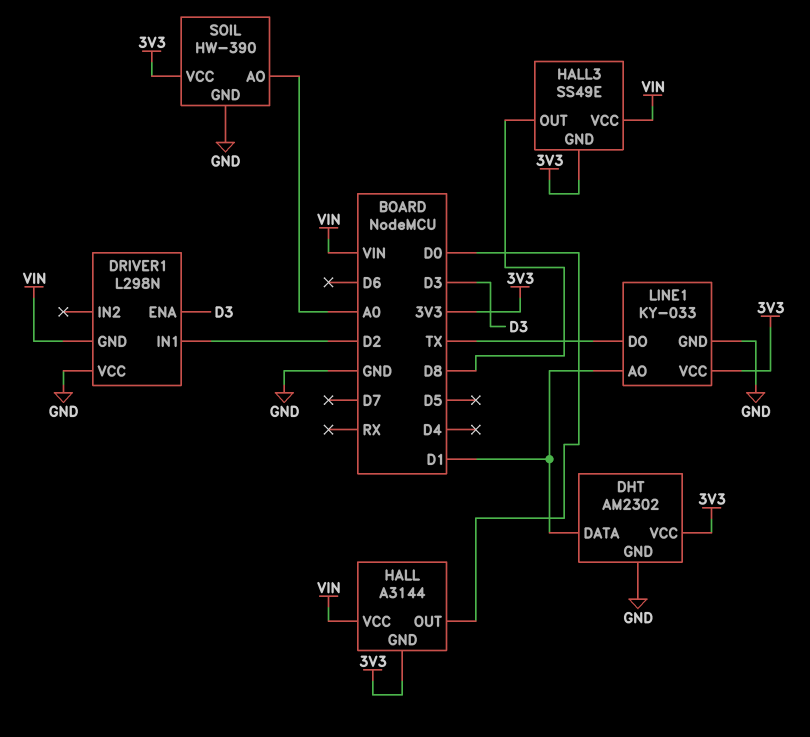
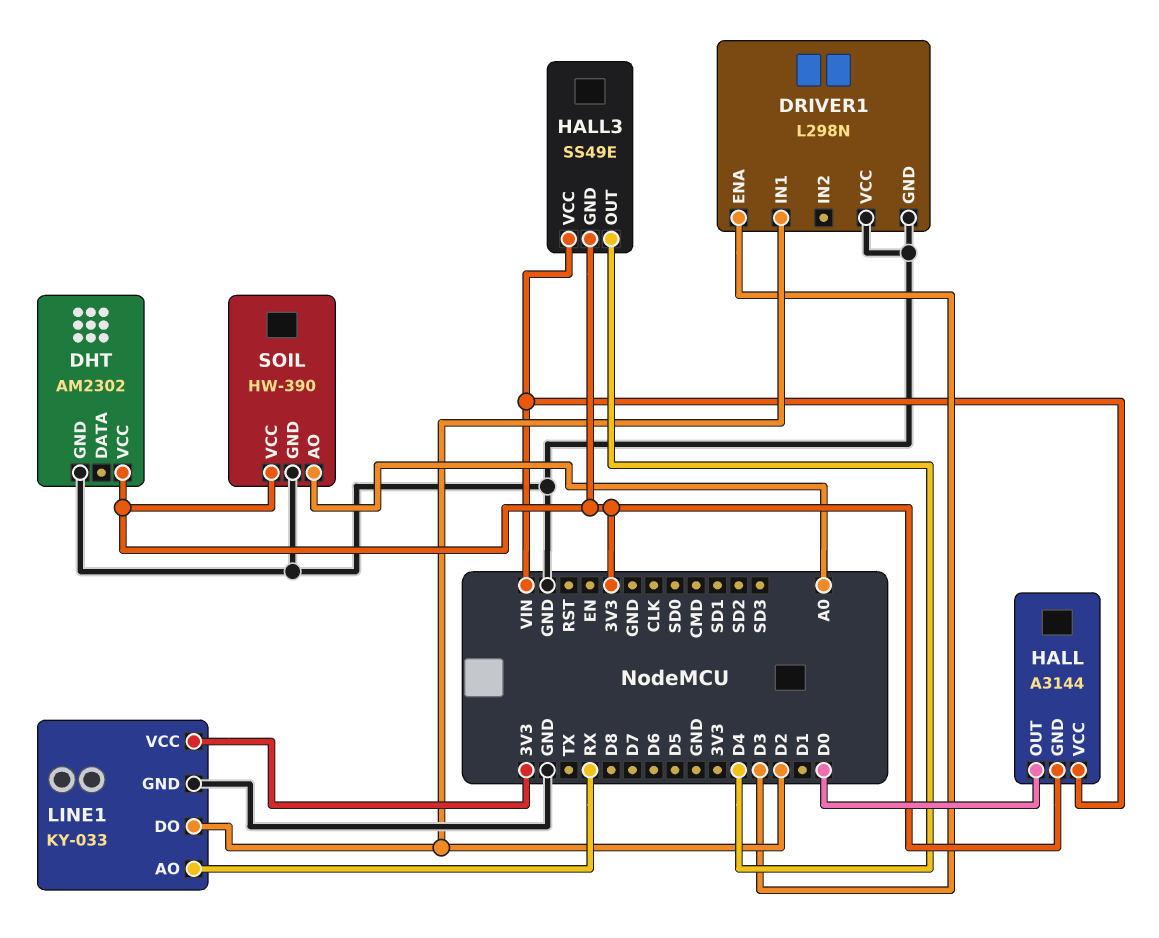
DHT pin DATA: D1 -> none
DRIVER1 pin GND: VIN -> GND
HALL3 pin OUT: D8 -> D4
LINE1 pin AO: D1 -> RX
LINE1 pin DO: TX -> D2

